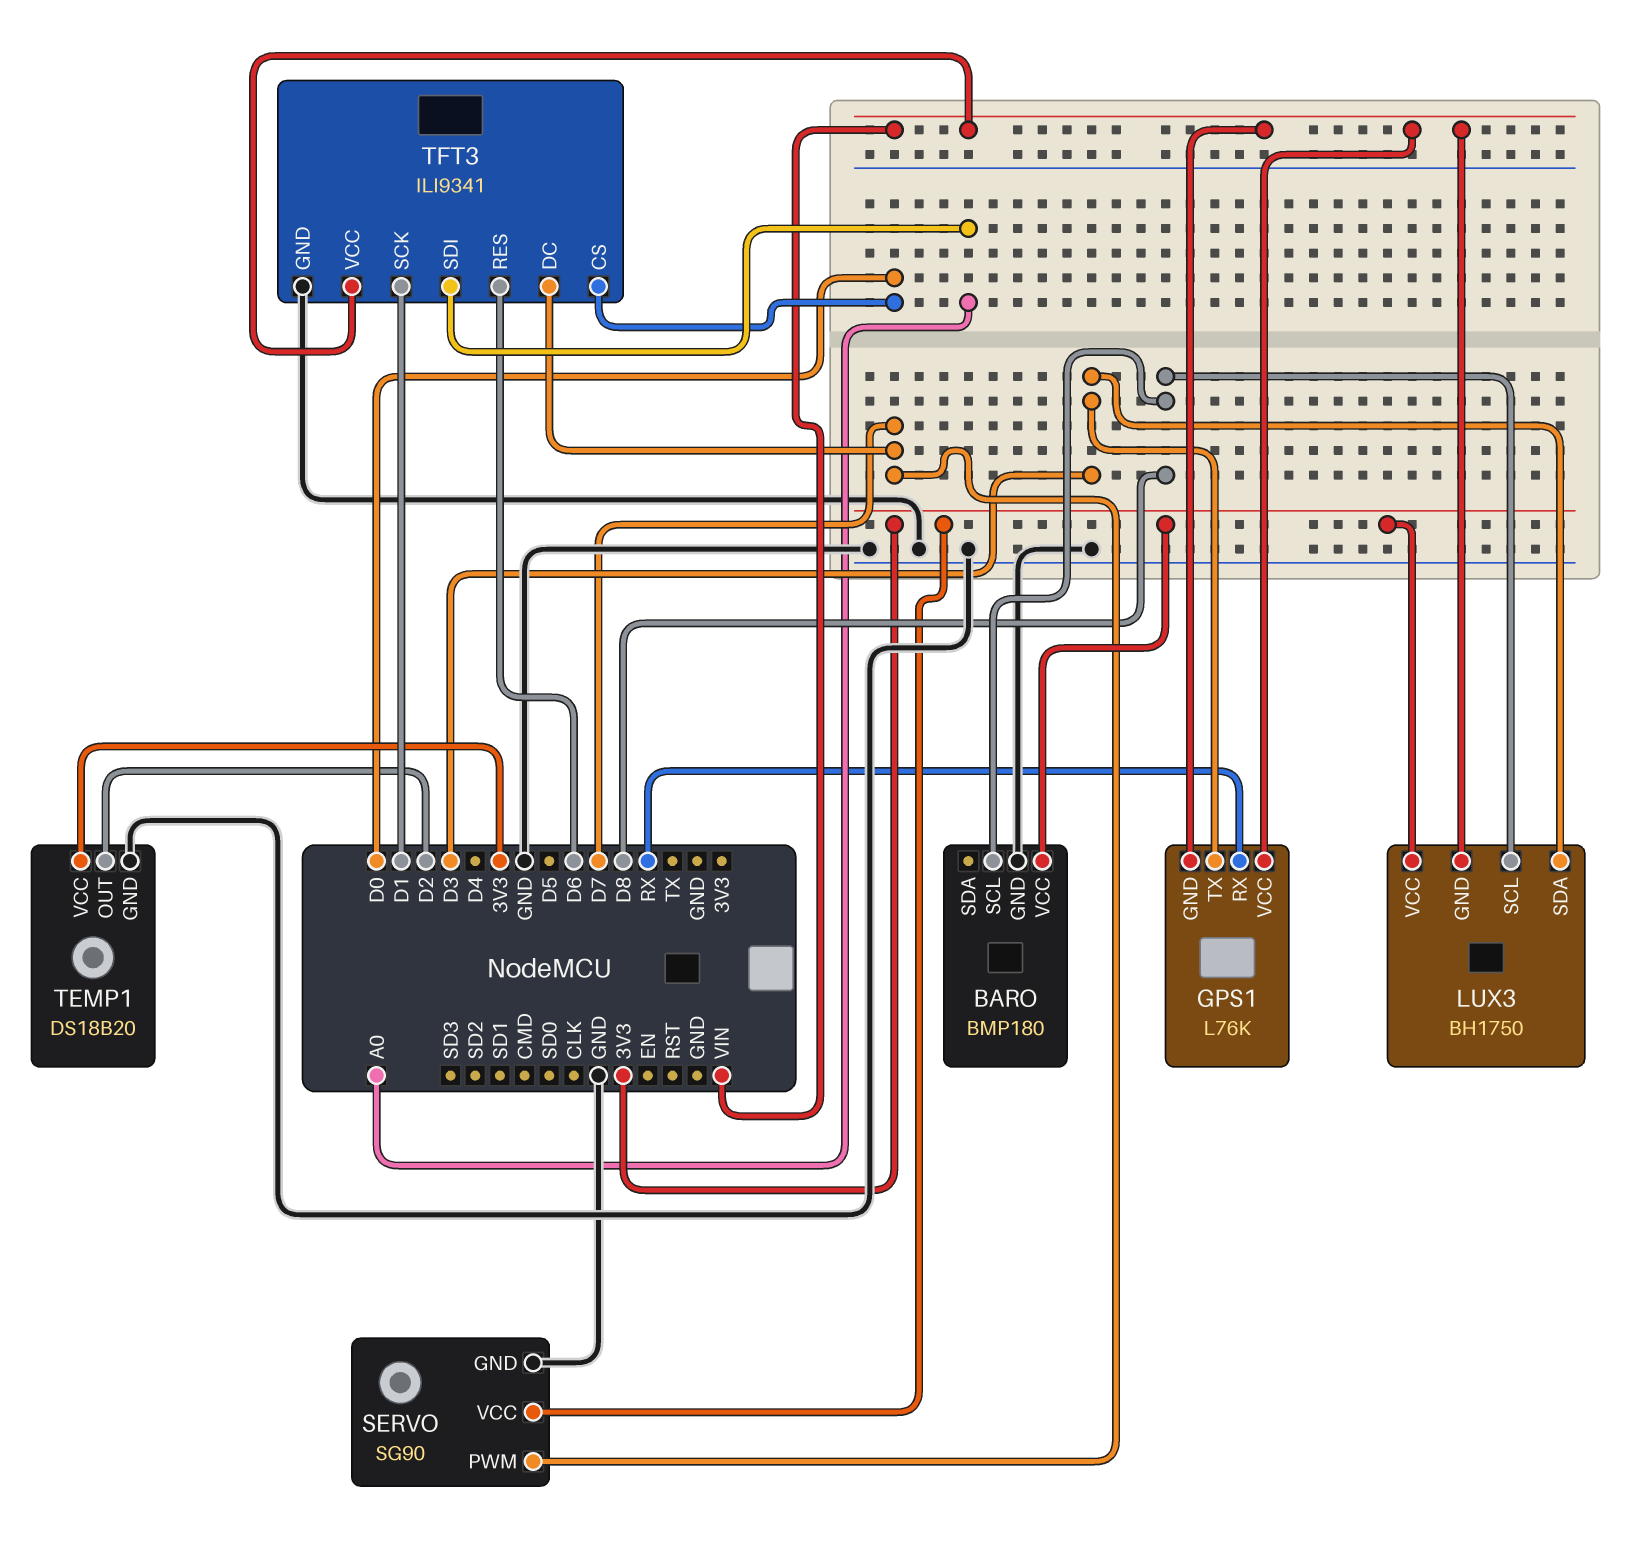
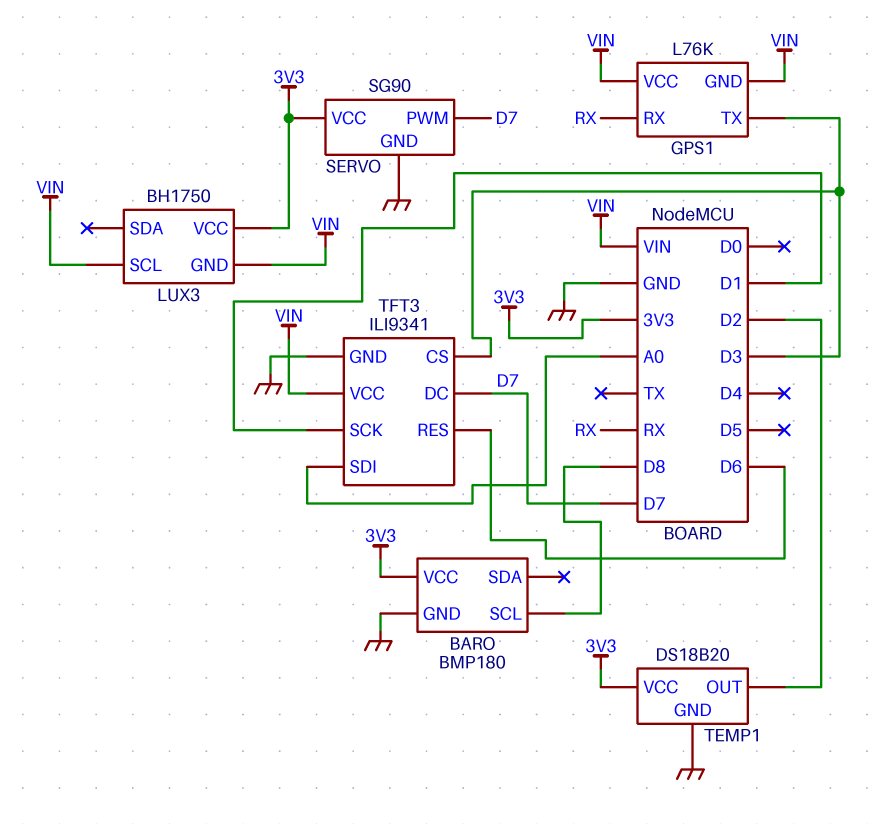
LUX3 pin SCL: D8 -> VIN
LUX3 pin SDA: D3 -> none
TFT3 pin CS: D0 -> D3

